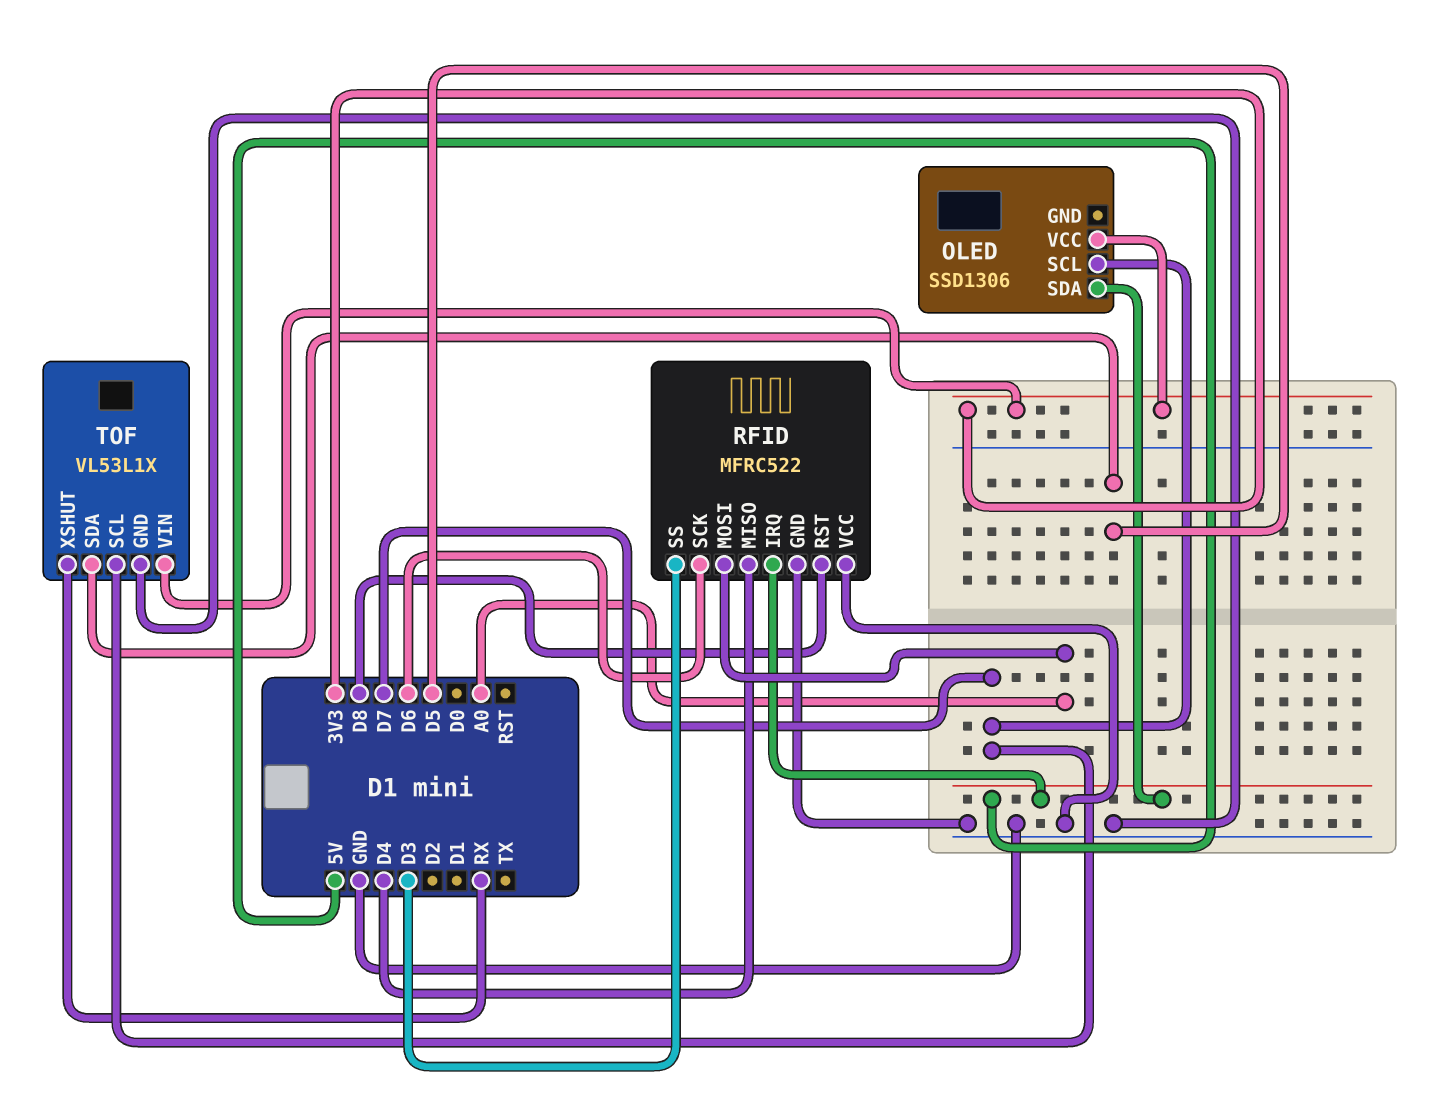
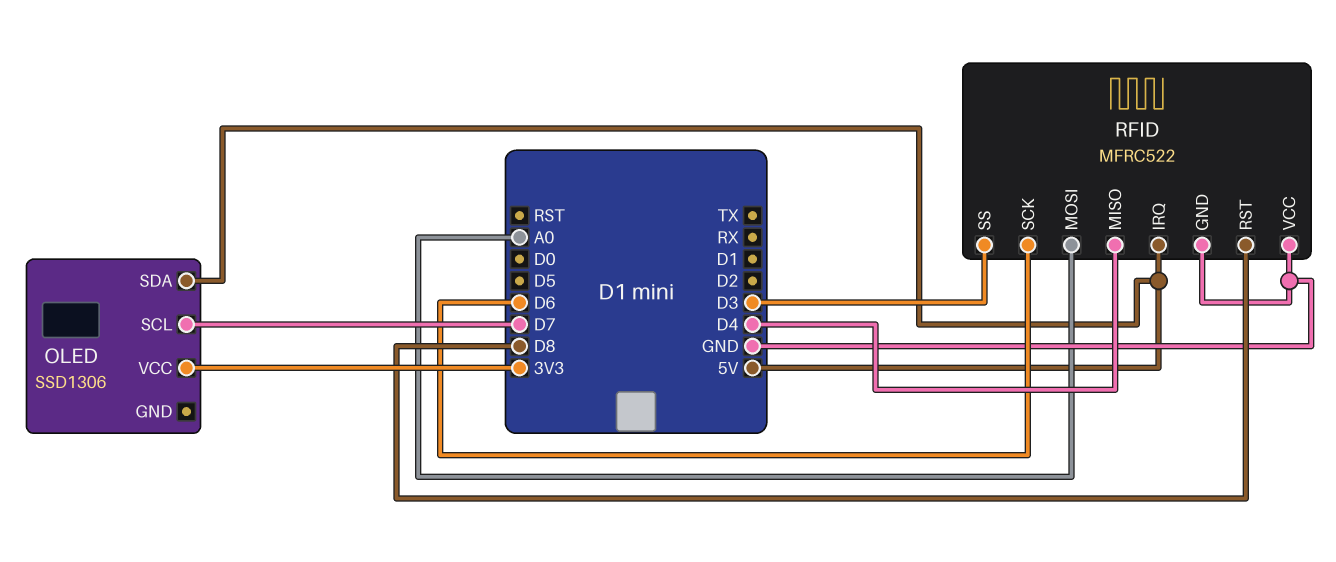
TOF: VL53L1X -> none
TOF pin GND: GND -> none
TOF pin SCL: D7 -> none
TOF pin SDA: D5 -> none
TOF pin VIN: 3V3 -> none
TOF pin XSHUT: RX -> none

